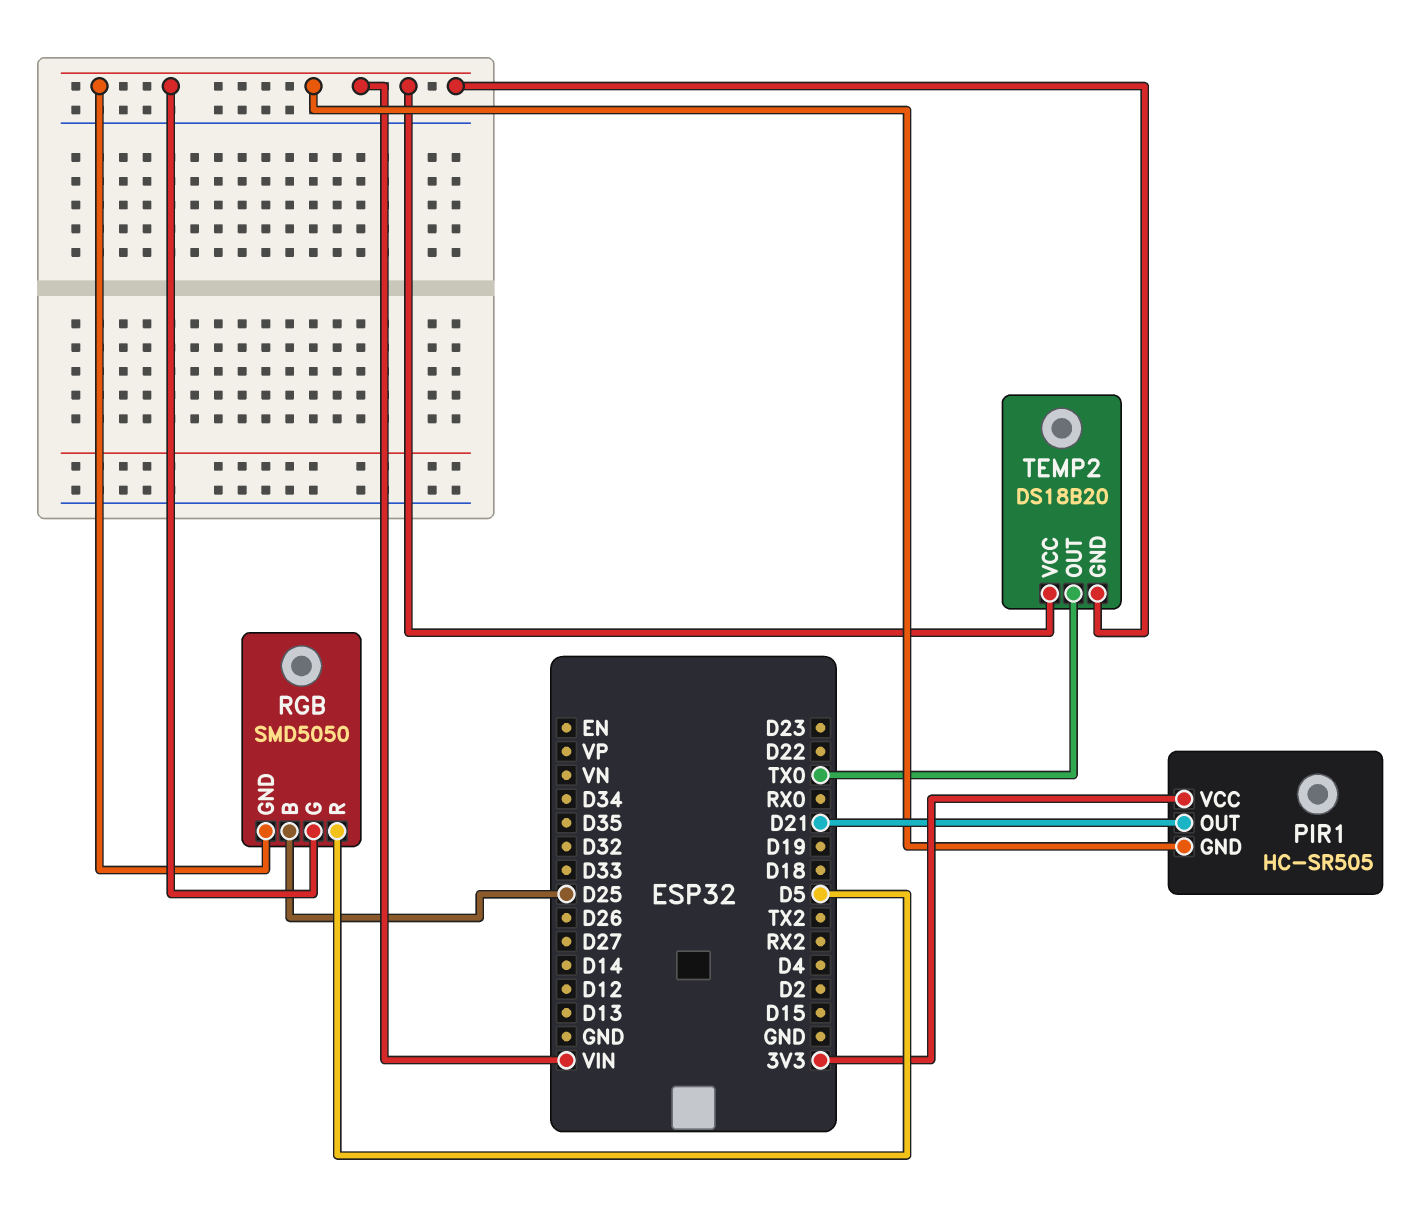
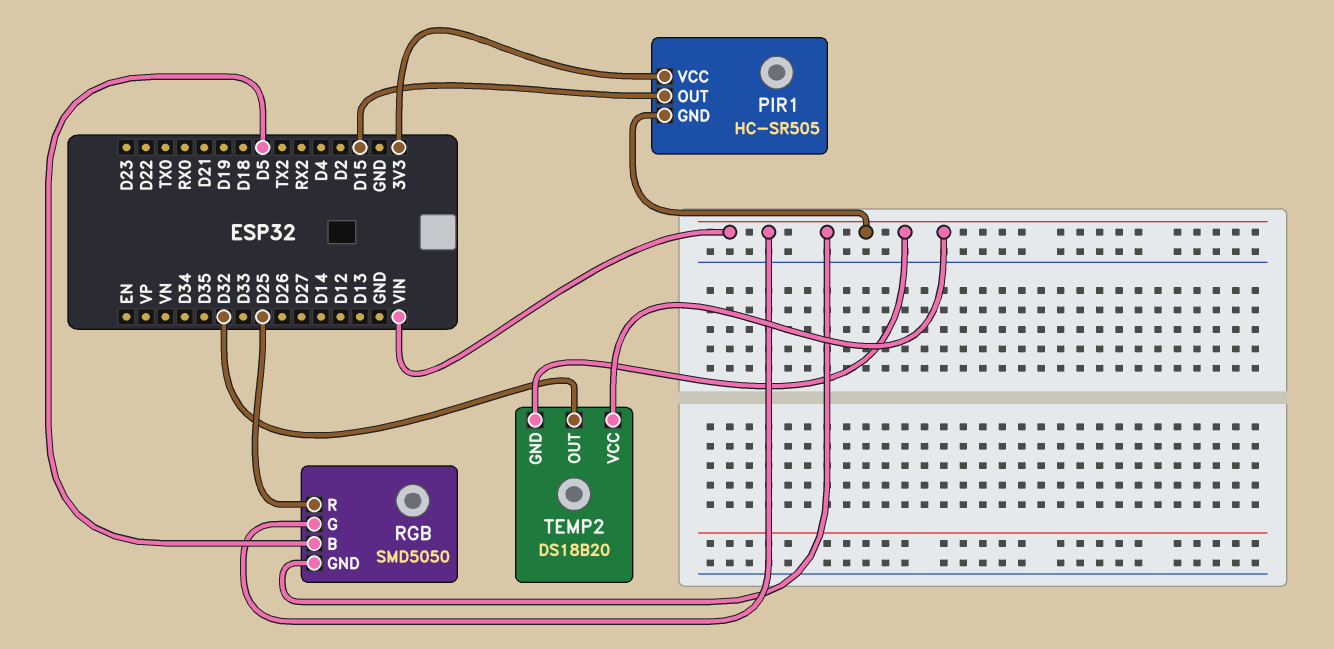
PIR1 pin OUT: D21 -> D15
RGB pin B: D25 -> D5
RGB pin R: D5 -> D25
TEMP2 pin OUT: TX0 -> D32

